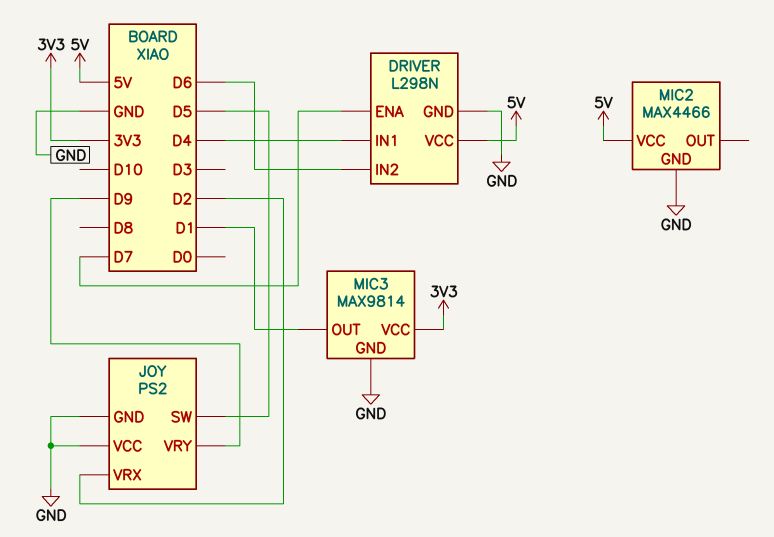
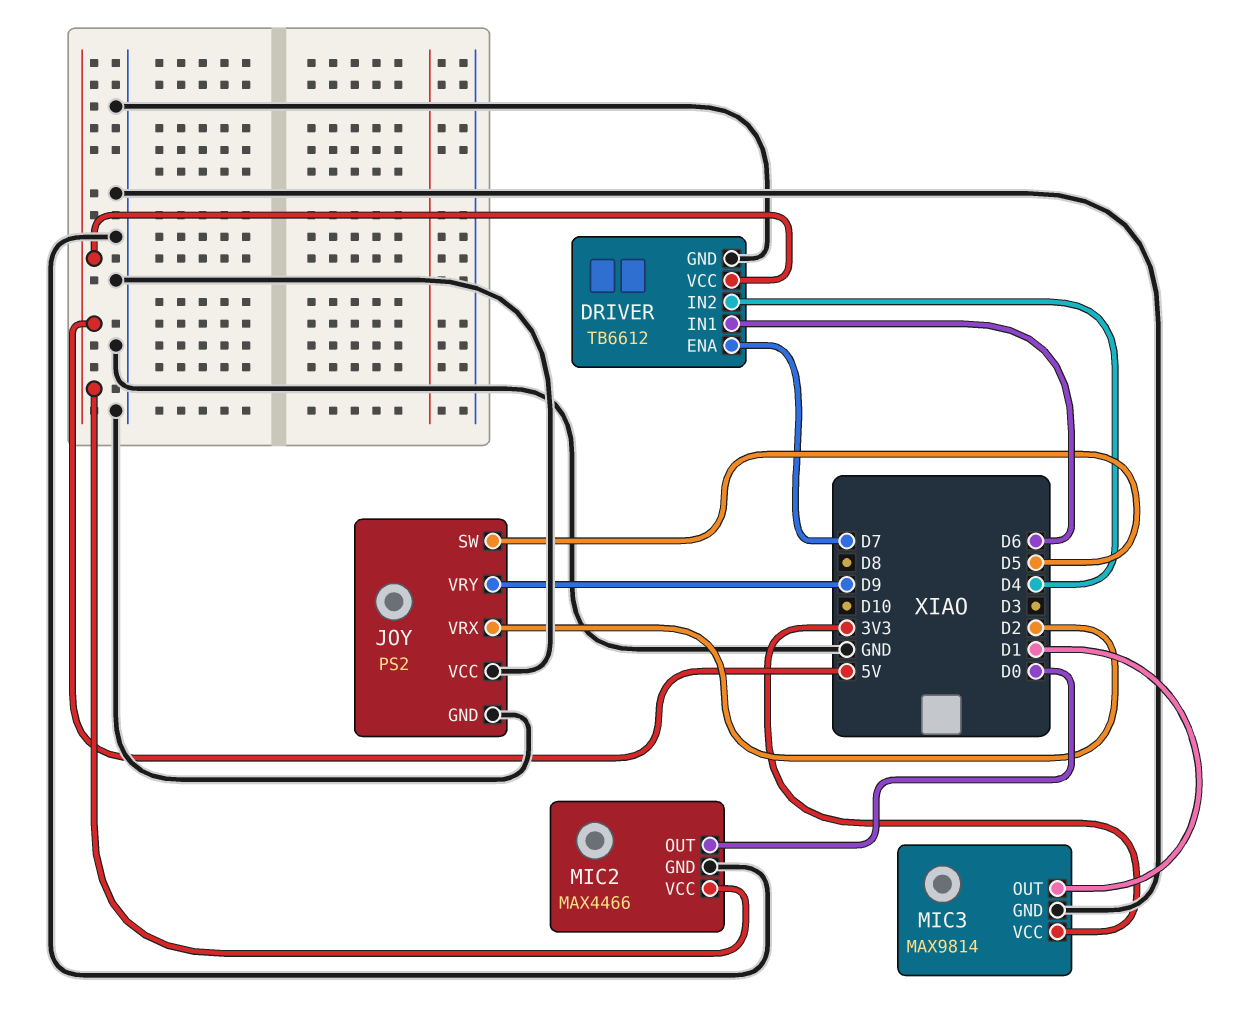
DRIVER: L298N -> TB6612
DRIVER pin IN1: D4 -> D6
DRIVER pin IN2: D6 -> D4
MIC2 pin OUT: none -> D0

